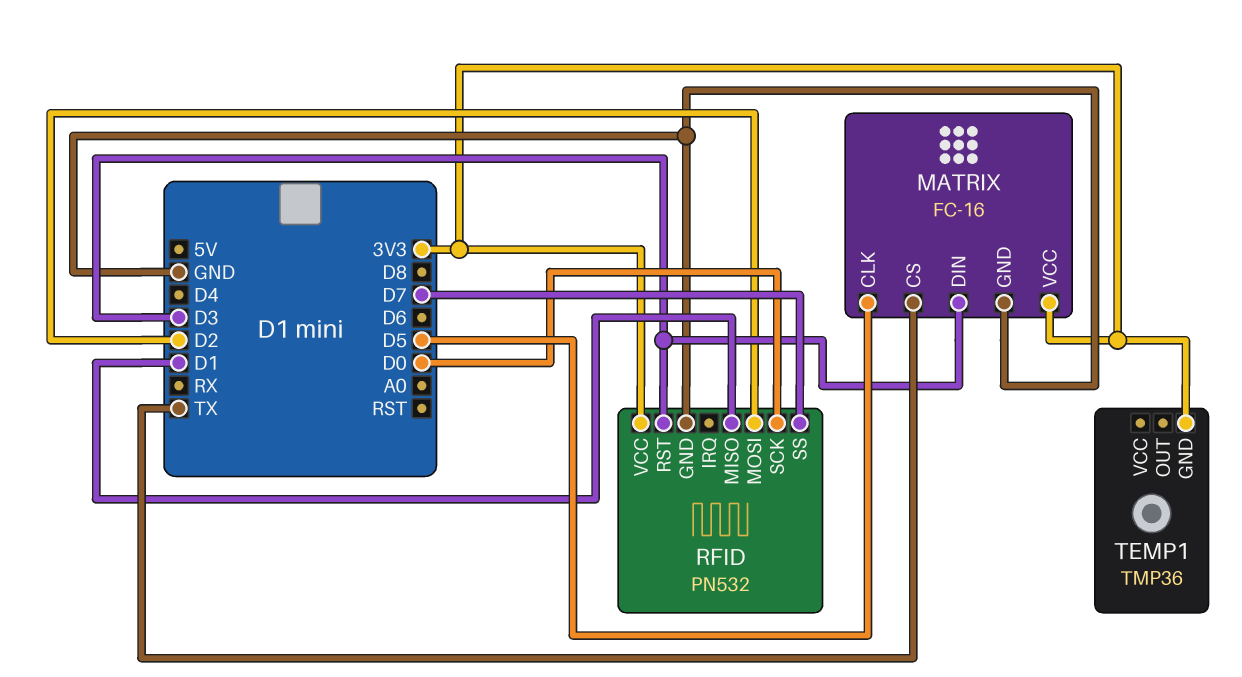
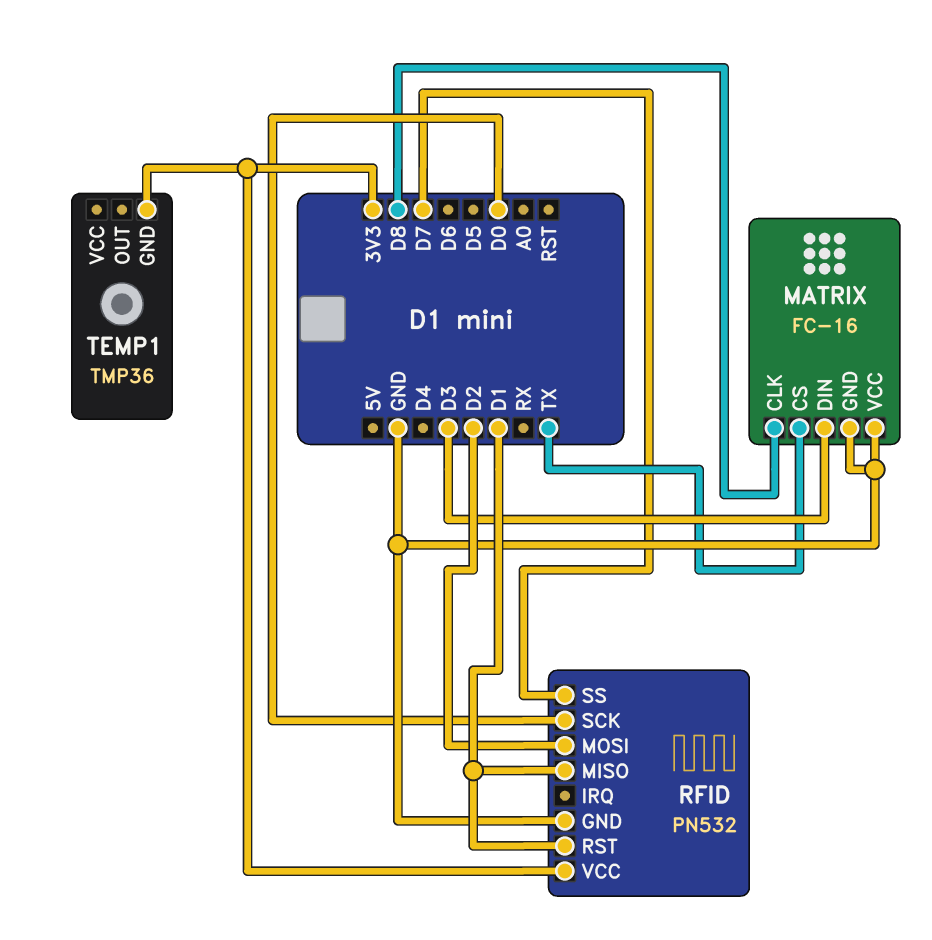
MATRIX pin CLK: D5 -> D8
MATRIX pin VCC: 3V3 -> GND
RFID pin RST: D3 -> D1

